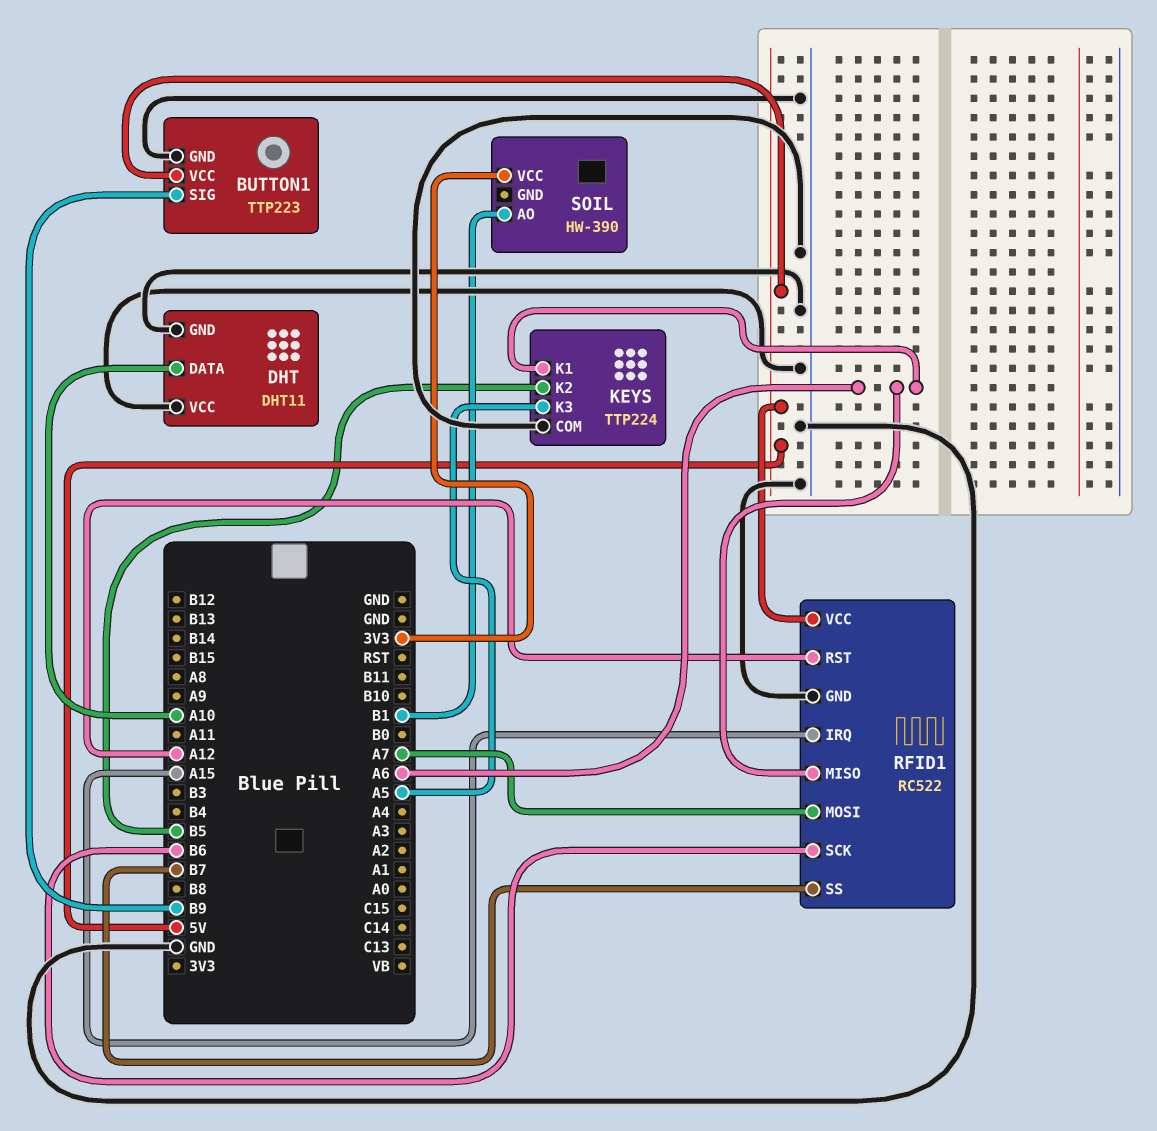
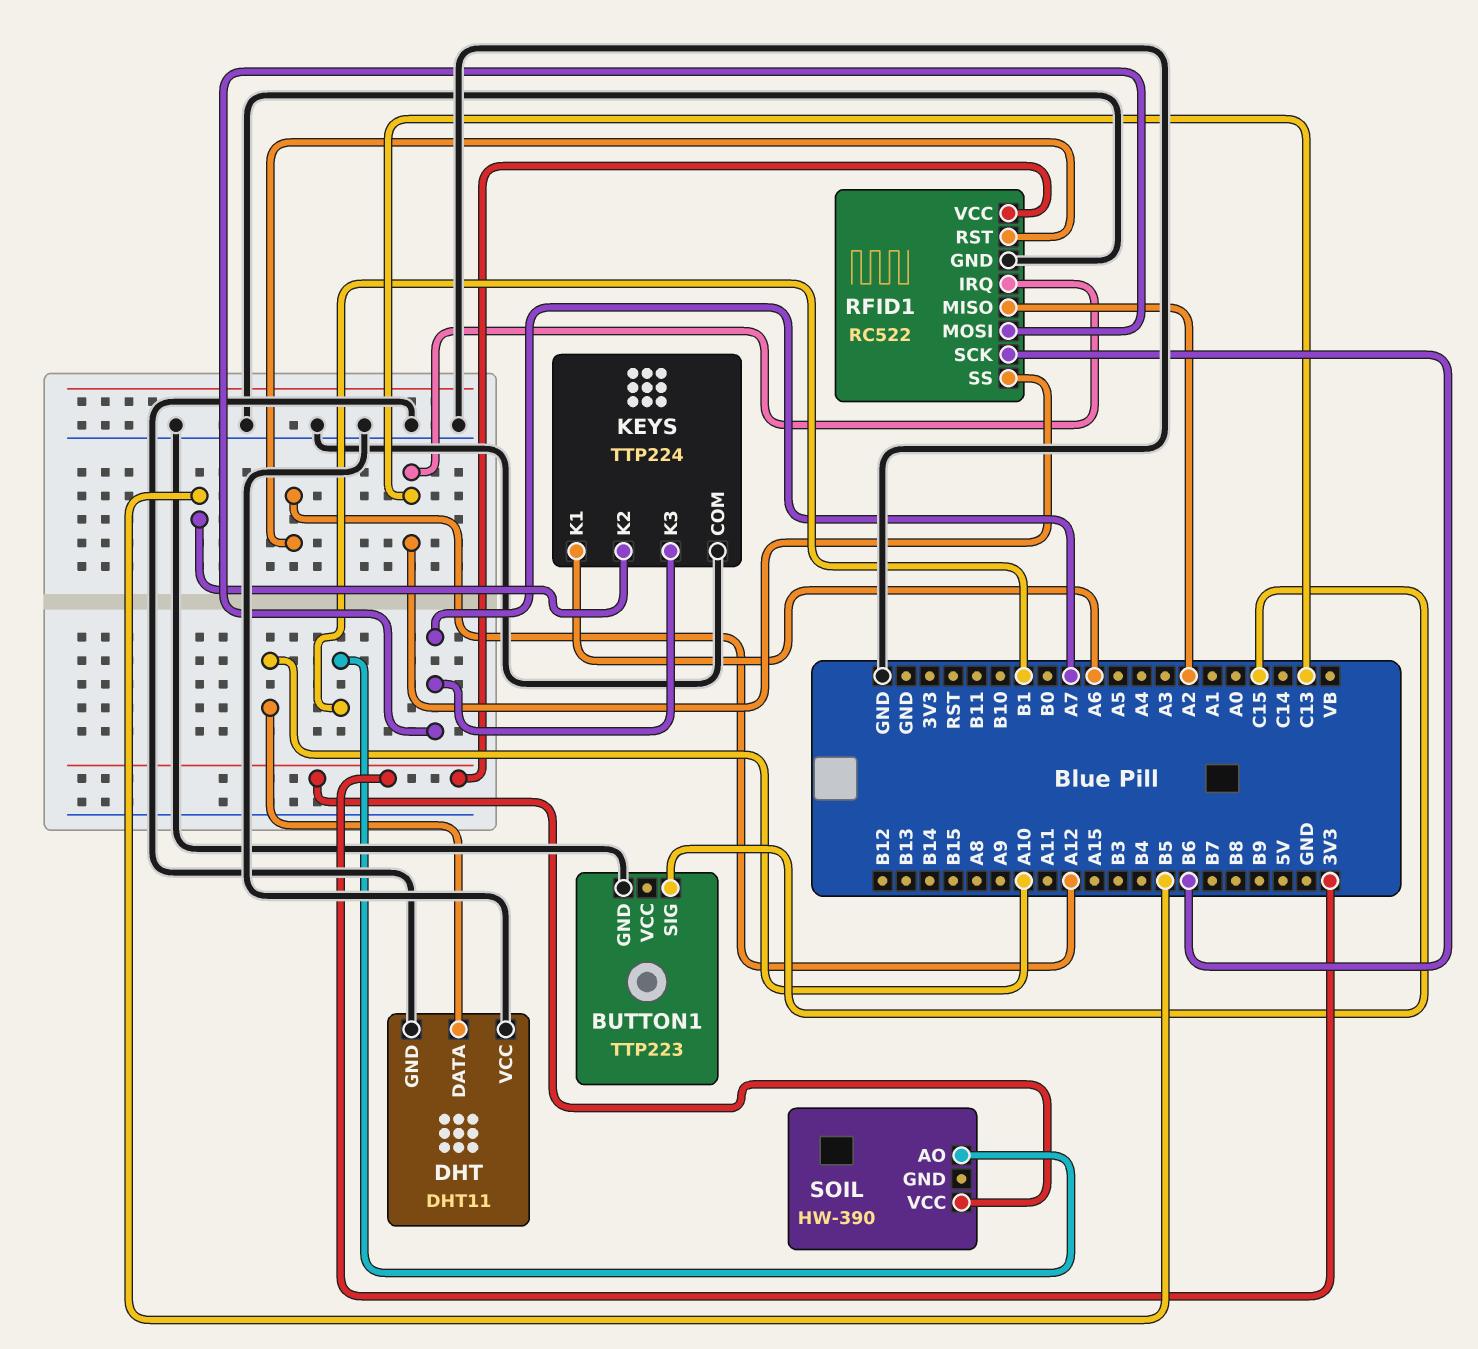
BUTTON1 pin SIG: B9 -> C15
BUTTON1 pin VCC: 5V -> none
KEYS pin K3: A5 -> A7
RFID1 pin IRQ: A15 -> C13
RFID1 pin MISO: A6 -> A2
RFID1 pin SS: B7 -> C13
RFID1 pin VCC: 5V -> 3V3

